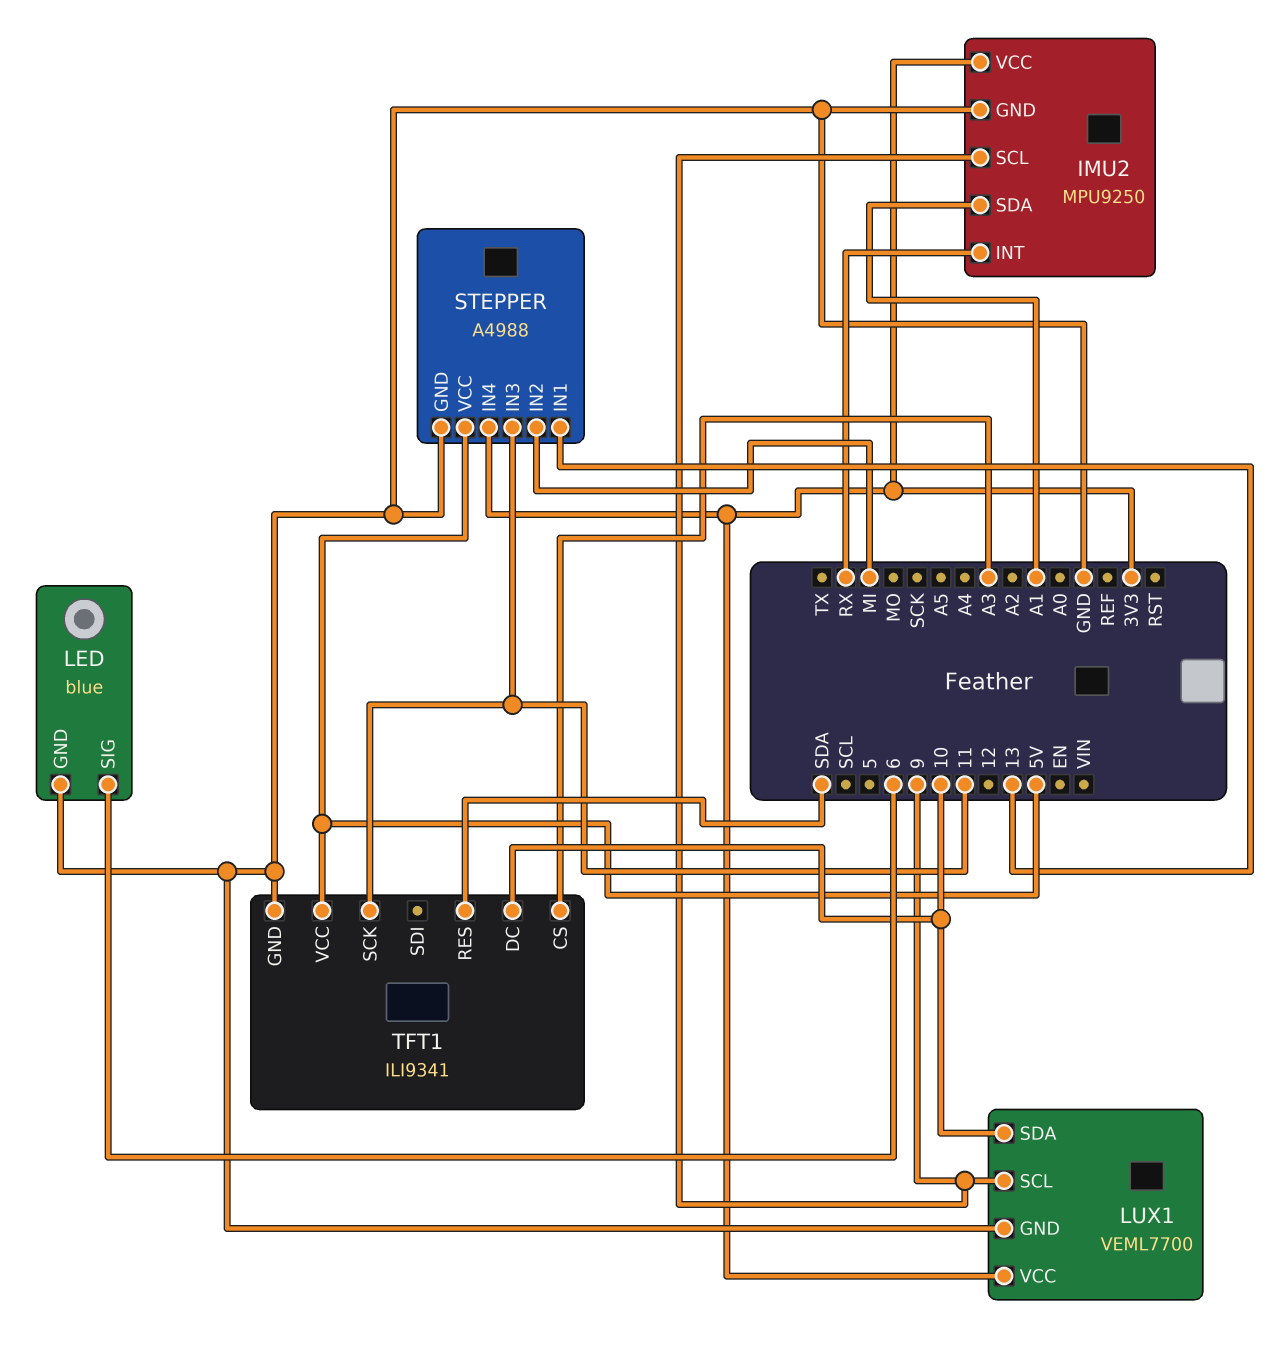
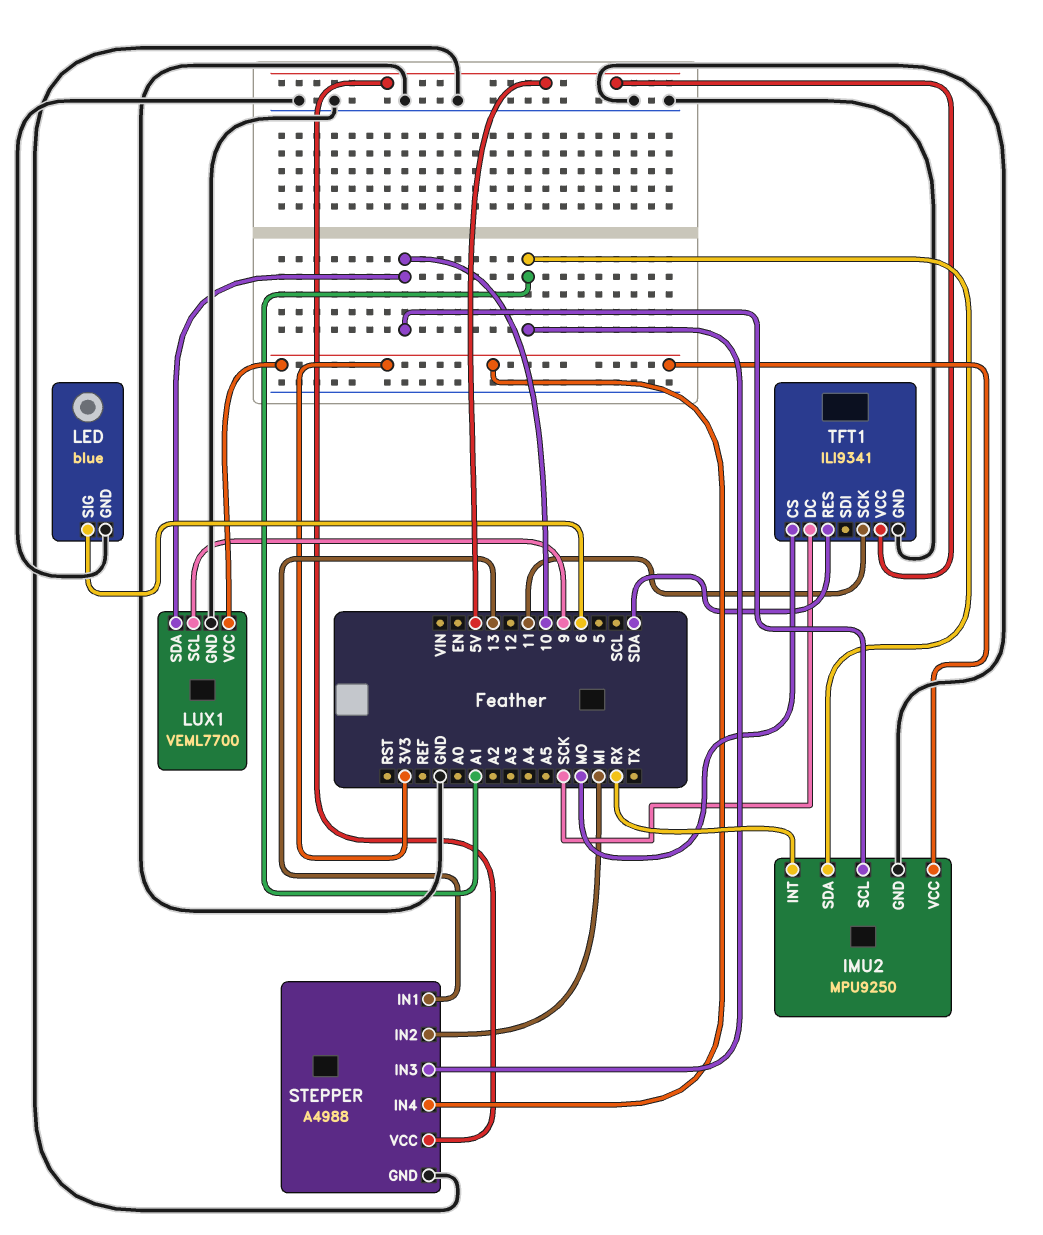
IMU2 pin SCL: 9 -> 10
STEPPER pin IN3: 11 -> A1
TFT1 pin CS: A3 -> MO
TFT1 pin DC: 10 -> SCK

